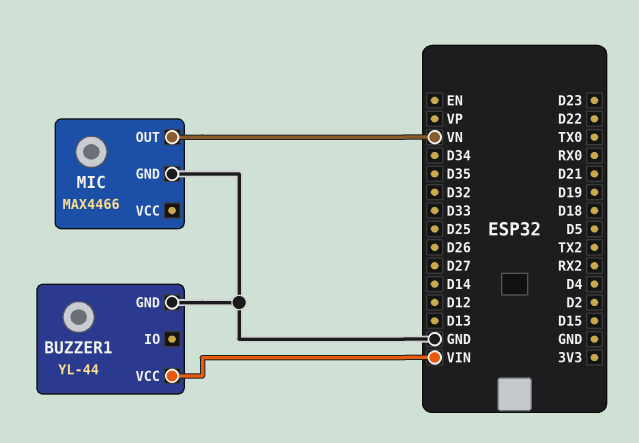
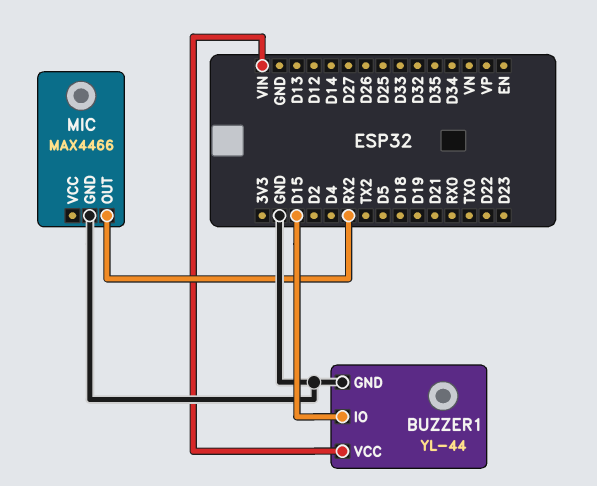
BUZZER1 pin IO: none -> D15
MIC pin OUT: VN -> RX2

